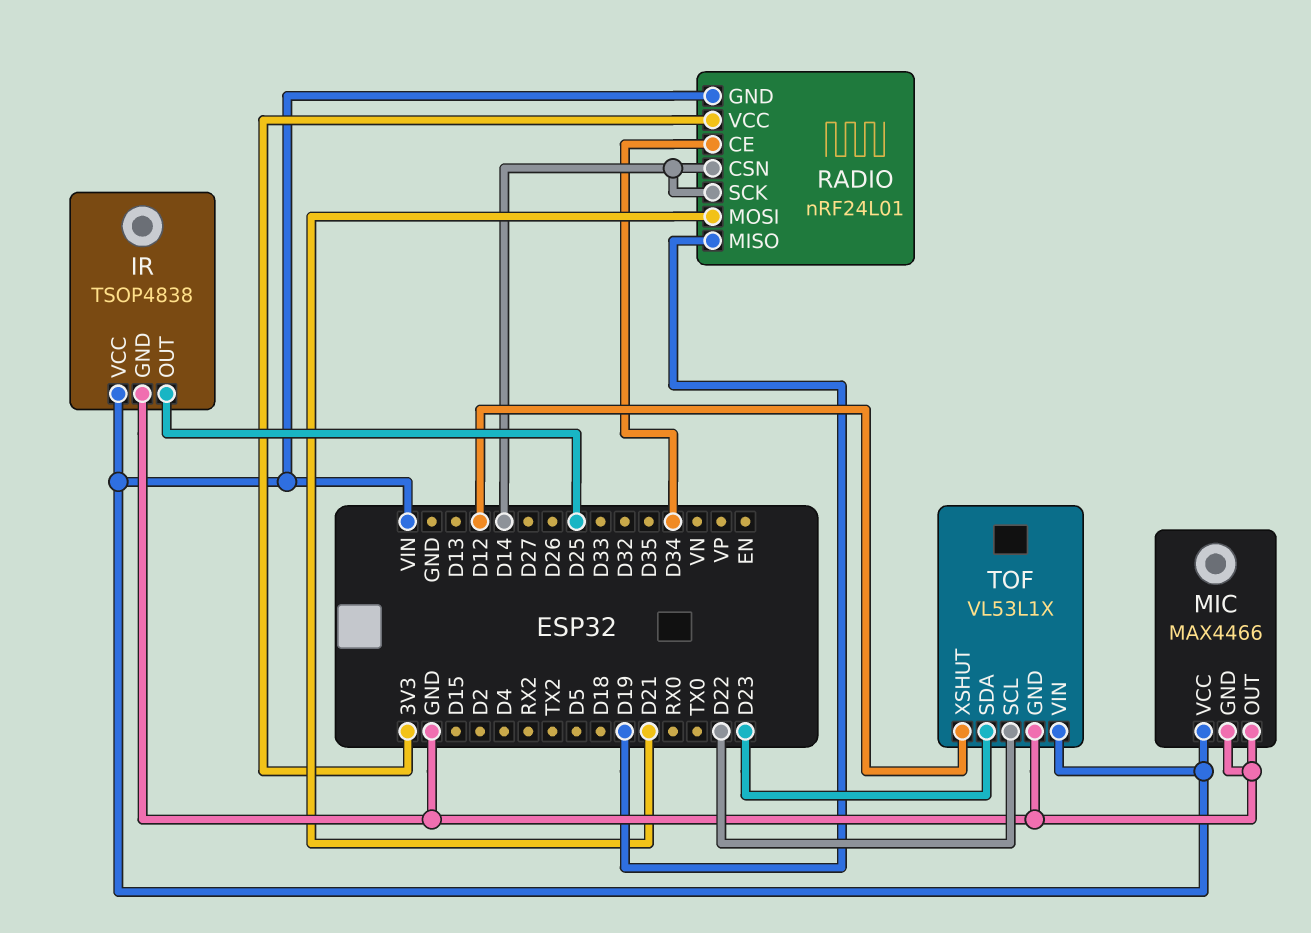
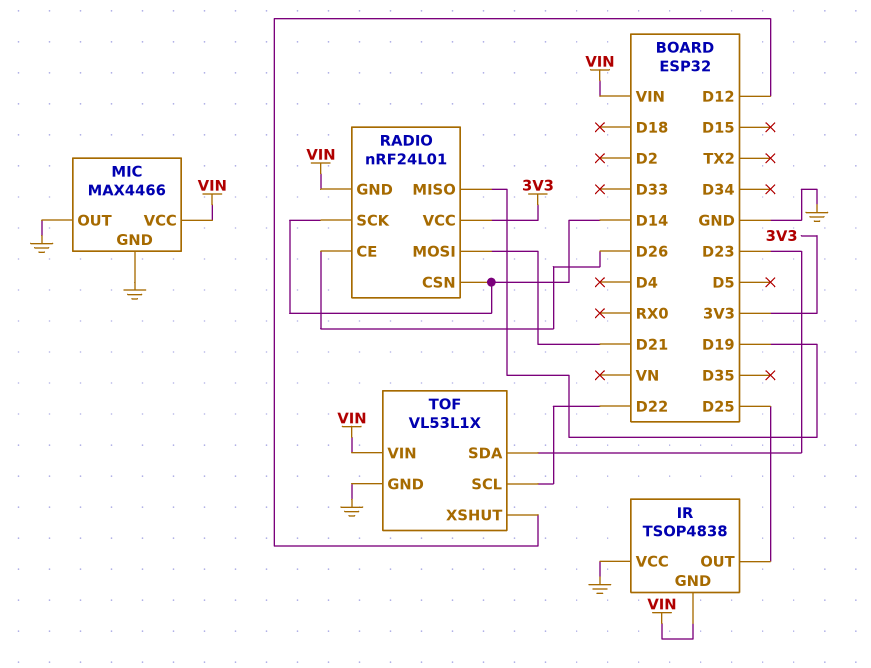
IR pin GND: GND -> VIN
IR pin VCC: VIN -> GND
RADIO pin CE: D34 -> D26

